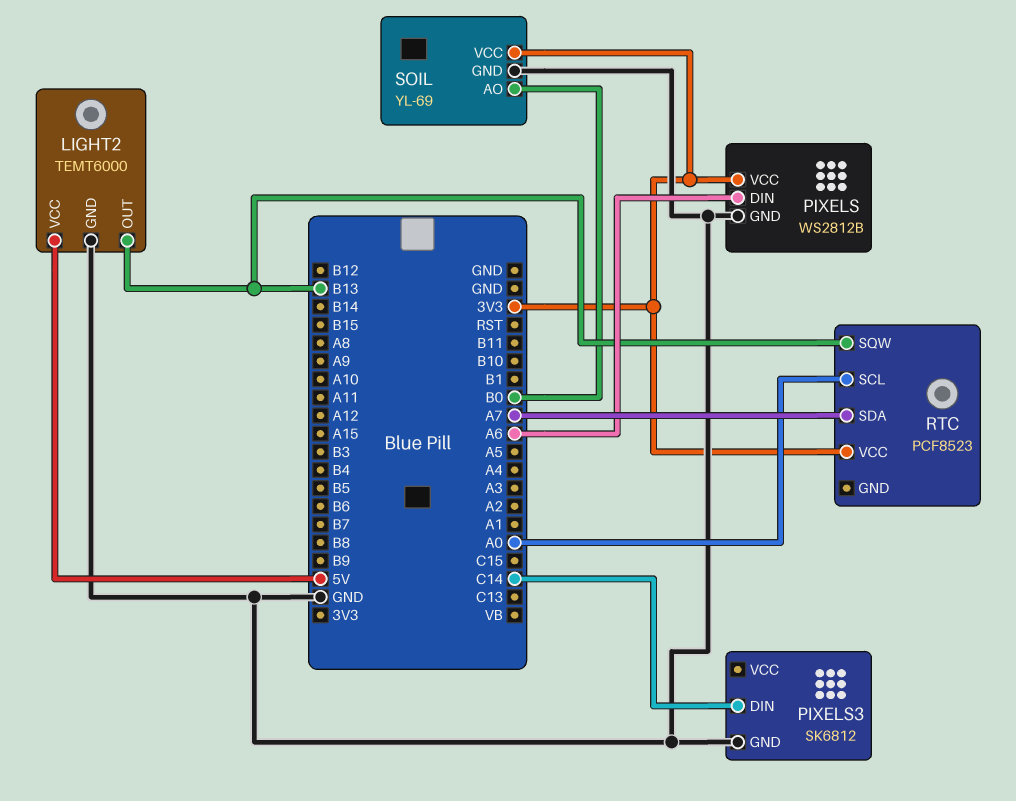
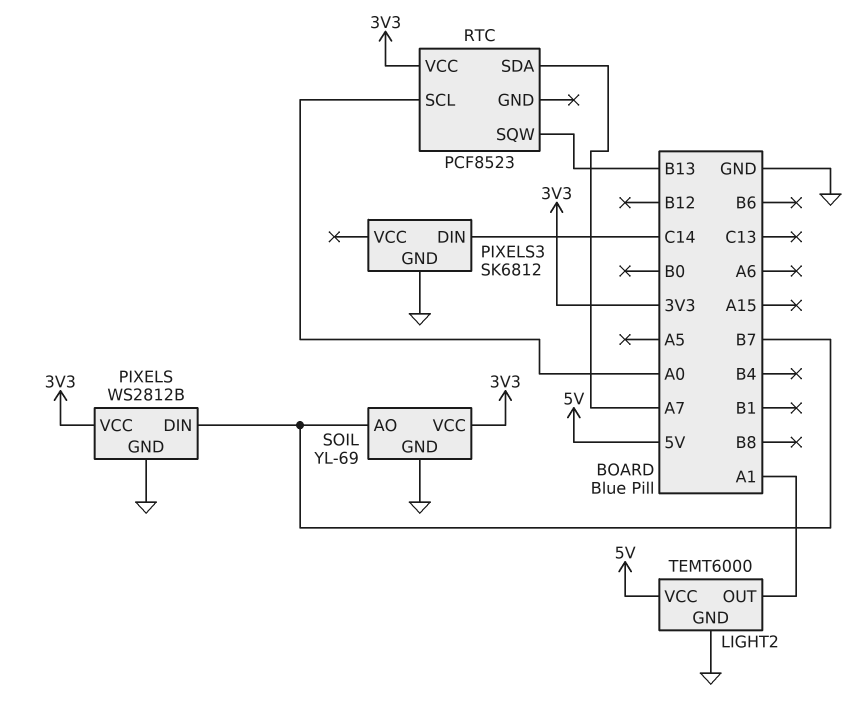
LIGHT2 pin OUT: B13 -> A1
PIXELS pin DIN: A6 -> B7
SOIL pin AO: B0 -> B7

